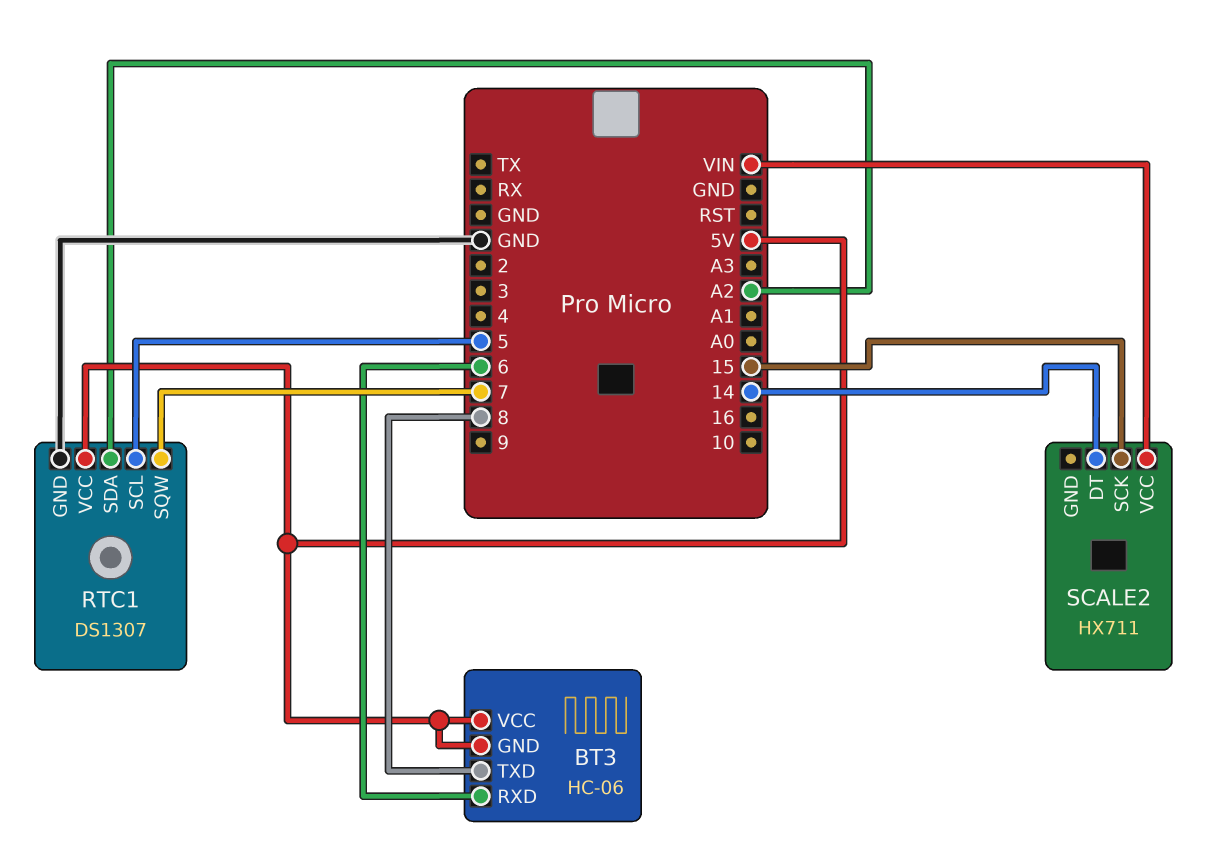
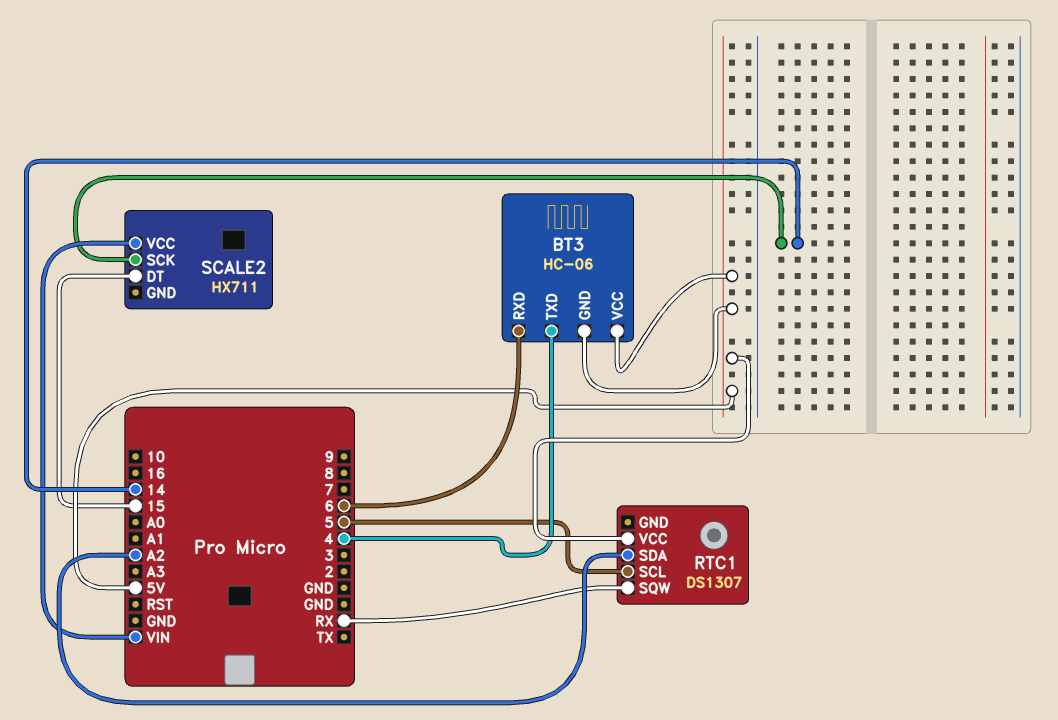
BT3 pin TXD: 8 -> 4
RTC1 pin GND: GND -> none
RTC1 pin SQW: 7 -> RX
SCALE2 pin DT: 14 -> 15
SCALE2 pin SCK: 15 -> 14

